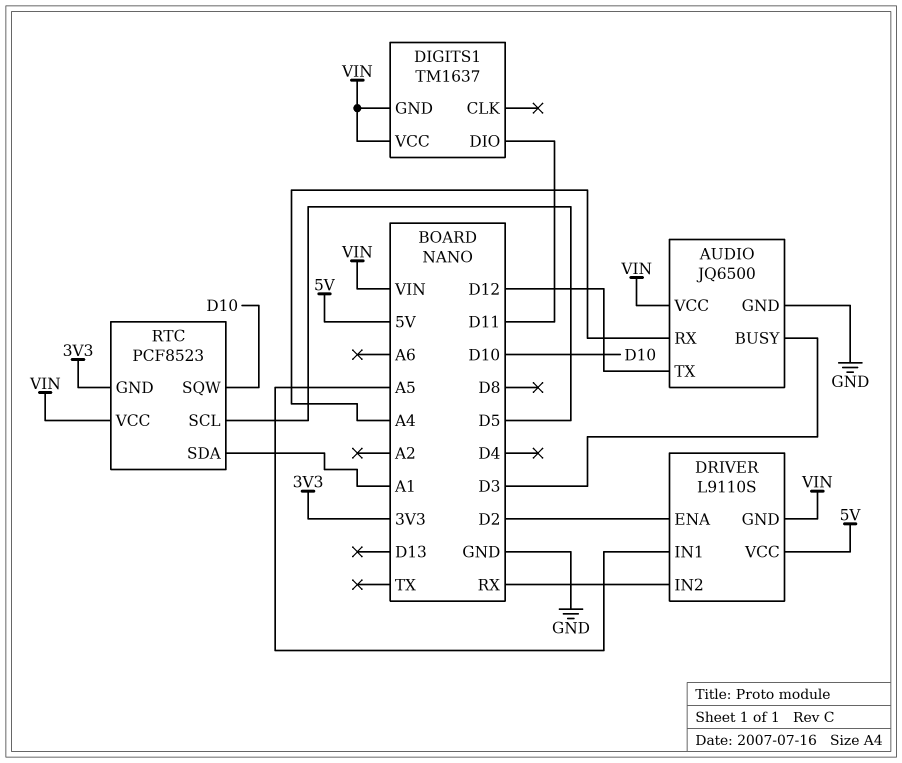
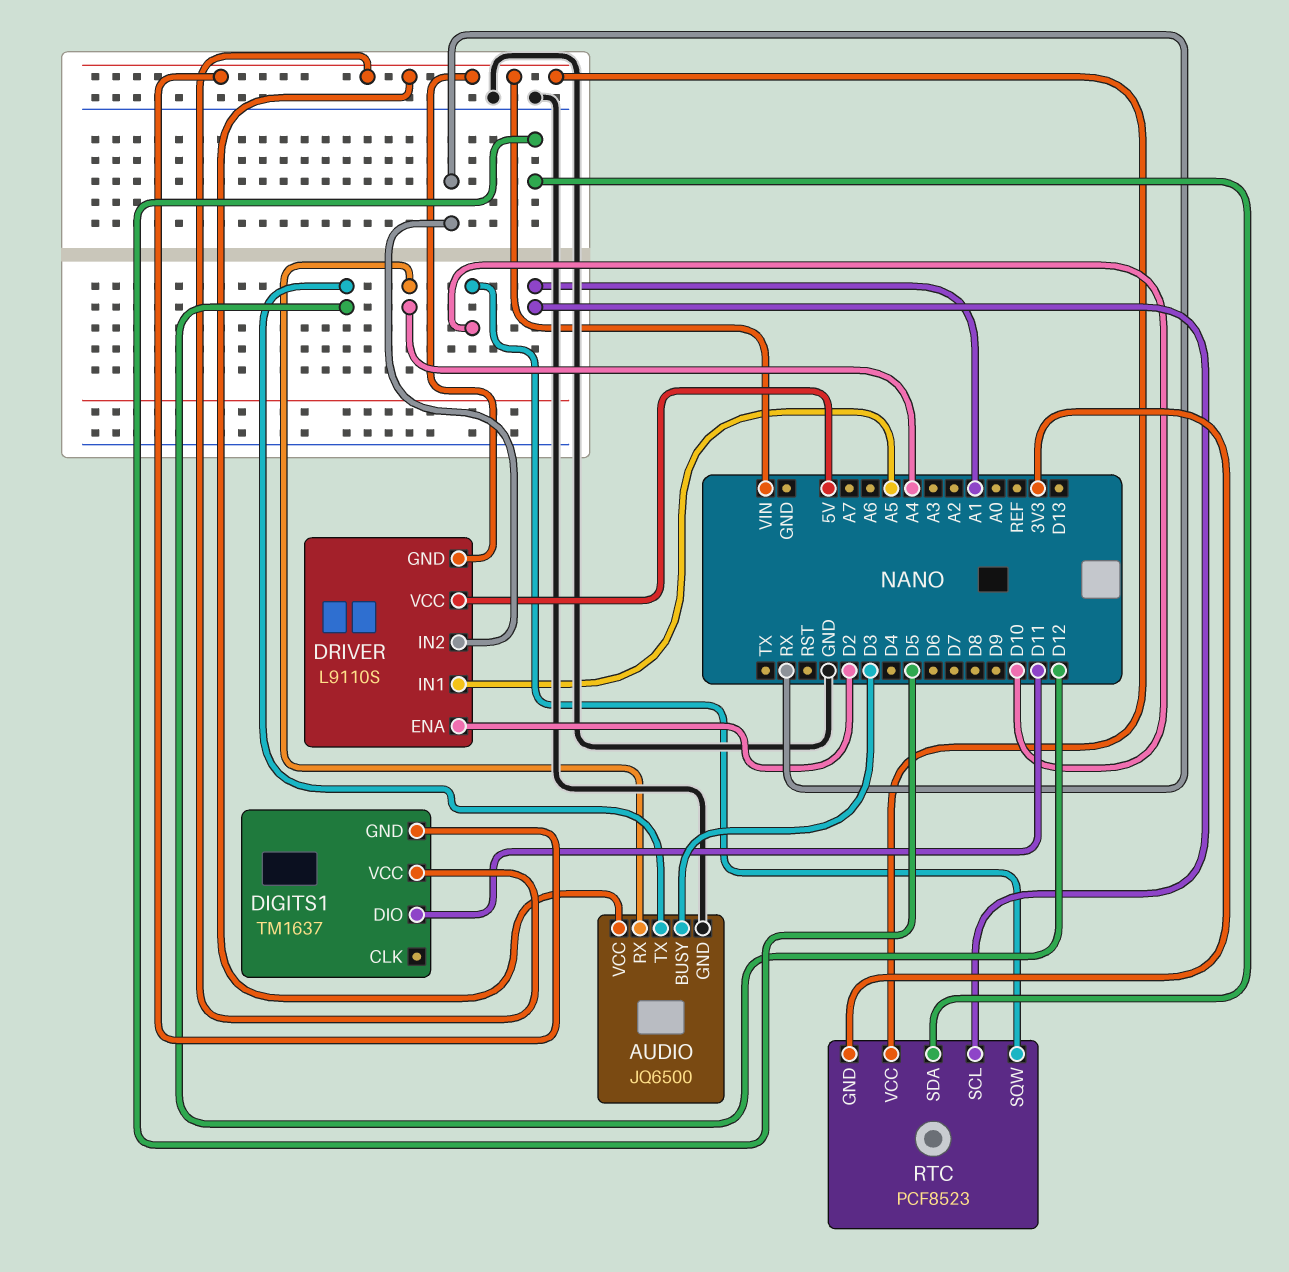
RTC pin SCL: D5 -> A1
RTC pin SDA: A1 -> D5

